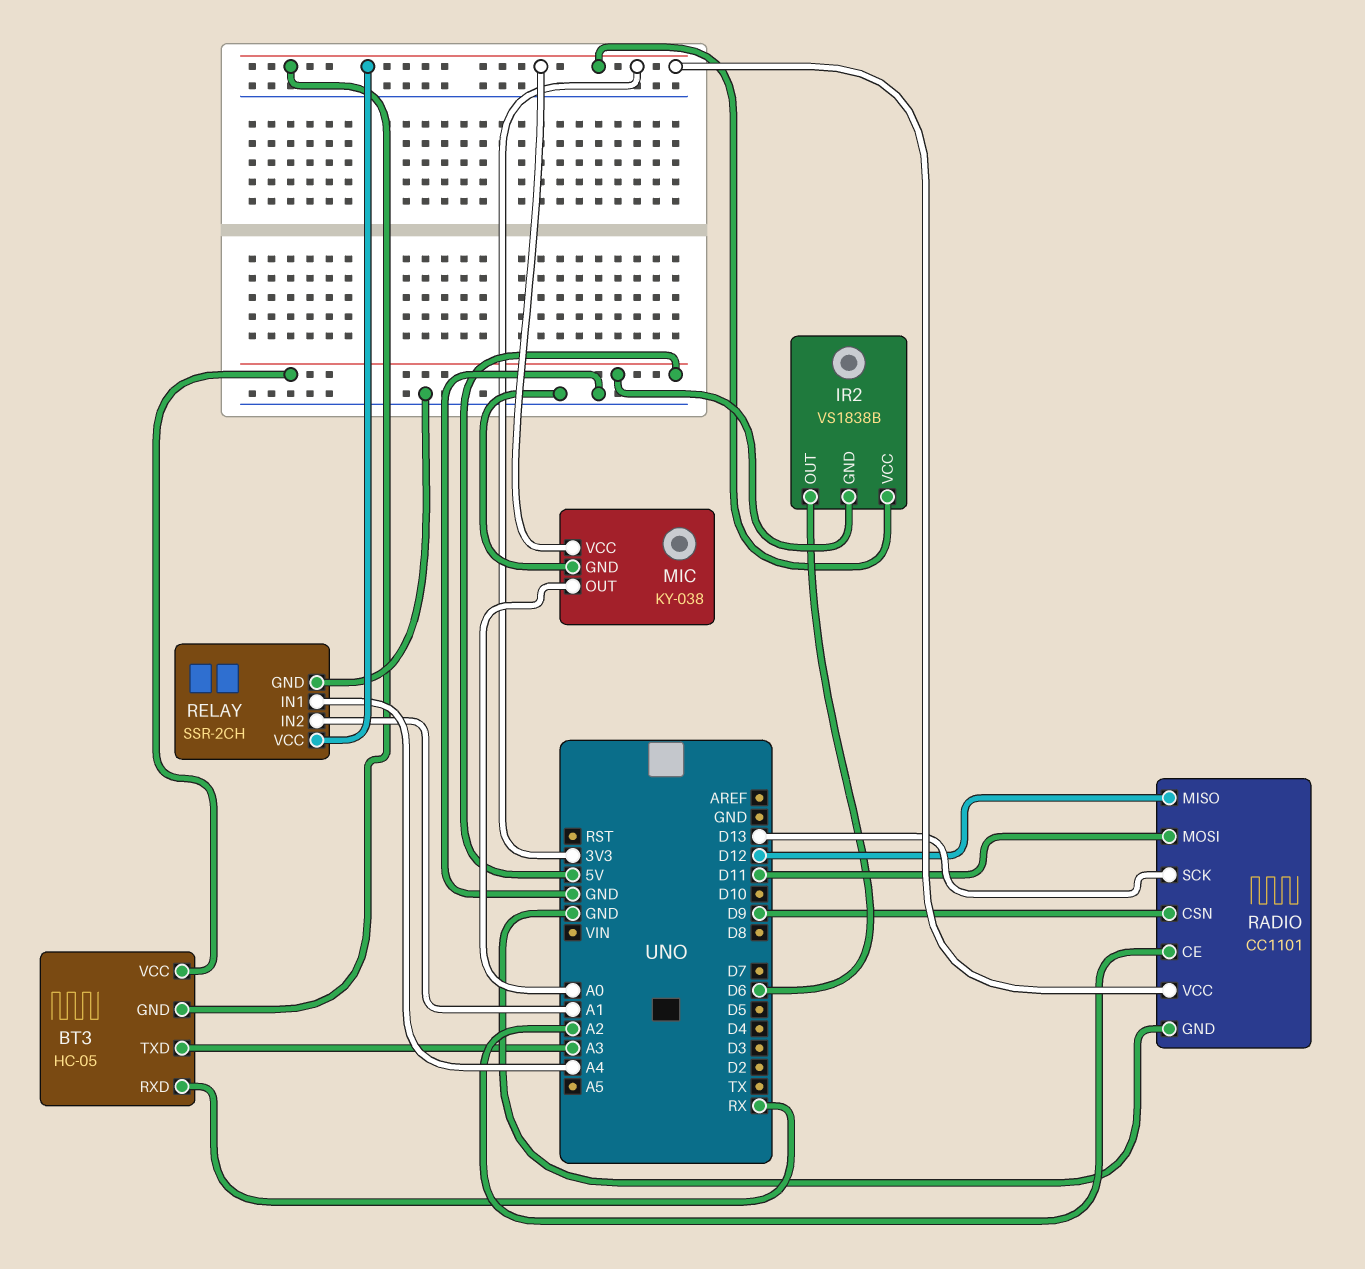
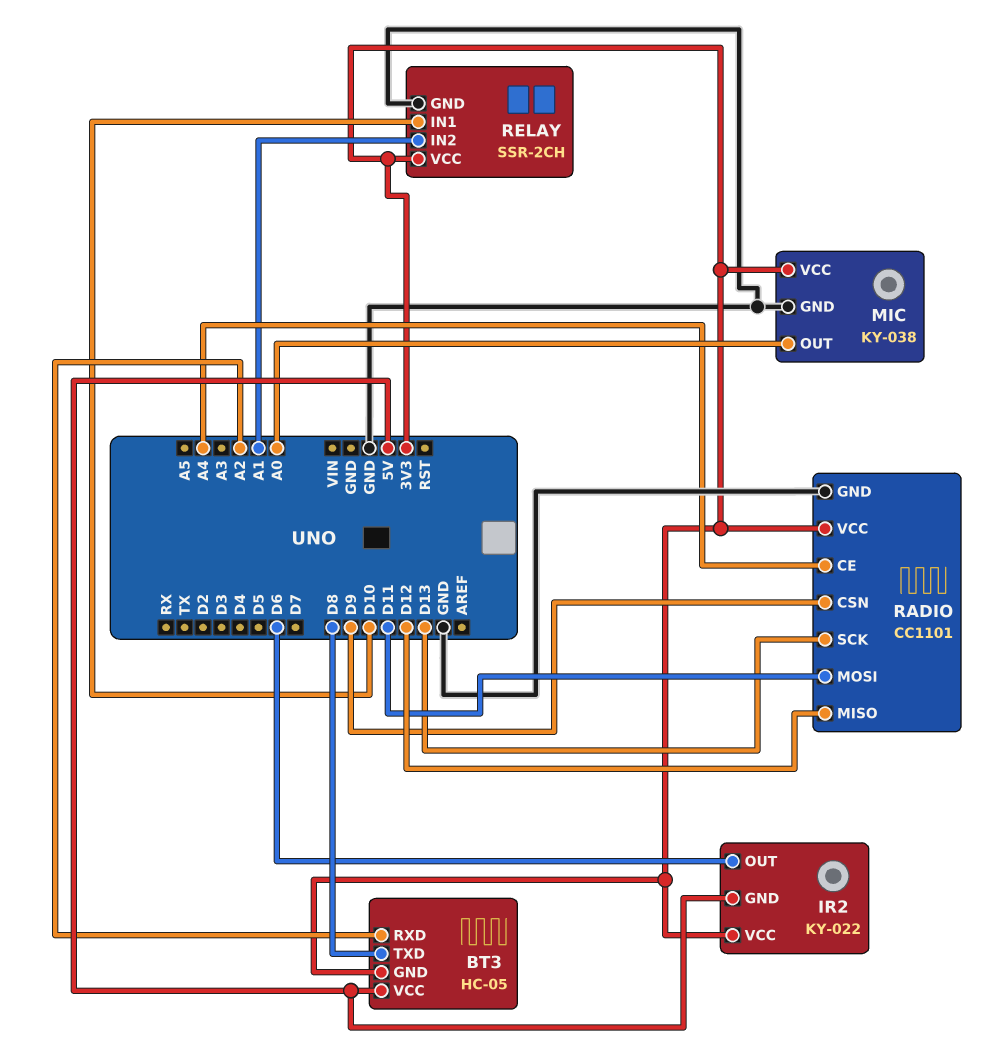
BT3 pin RXD: RX -> A2
BT3 pin TXD: A3 -> D8
IR2: VS1838B -> KY-022
RADIO pin CE: A2 -> A4
RELAY pin IN1: A4 -> D10

